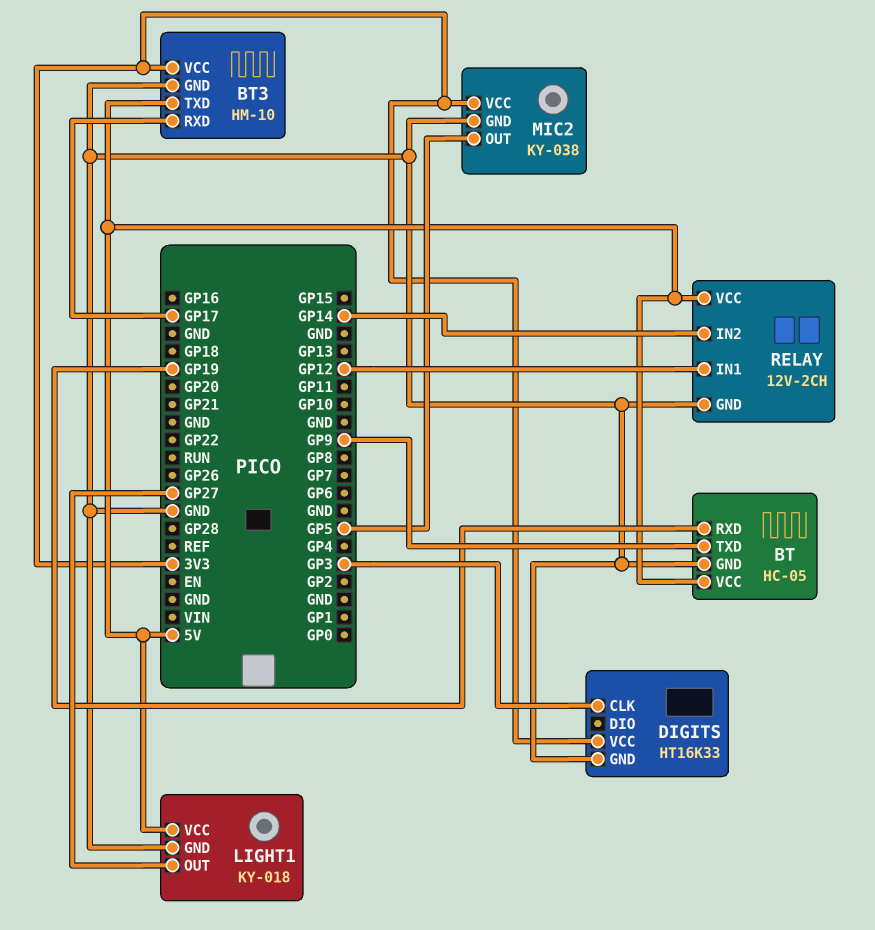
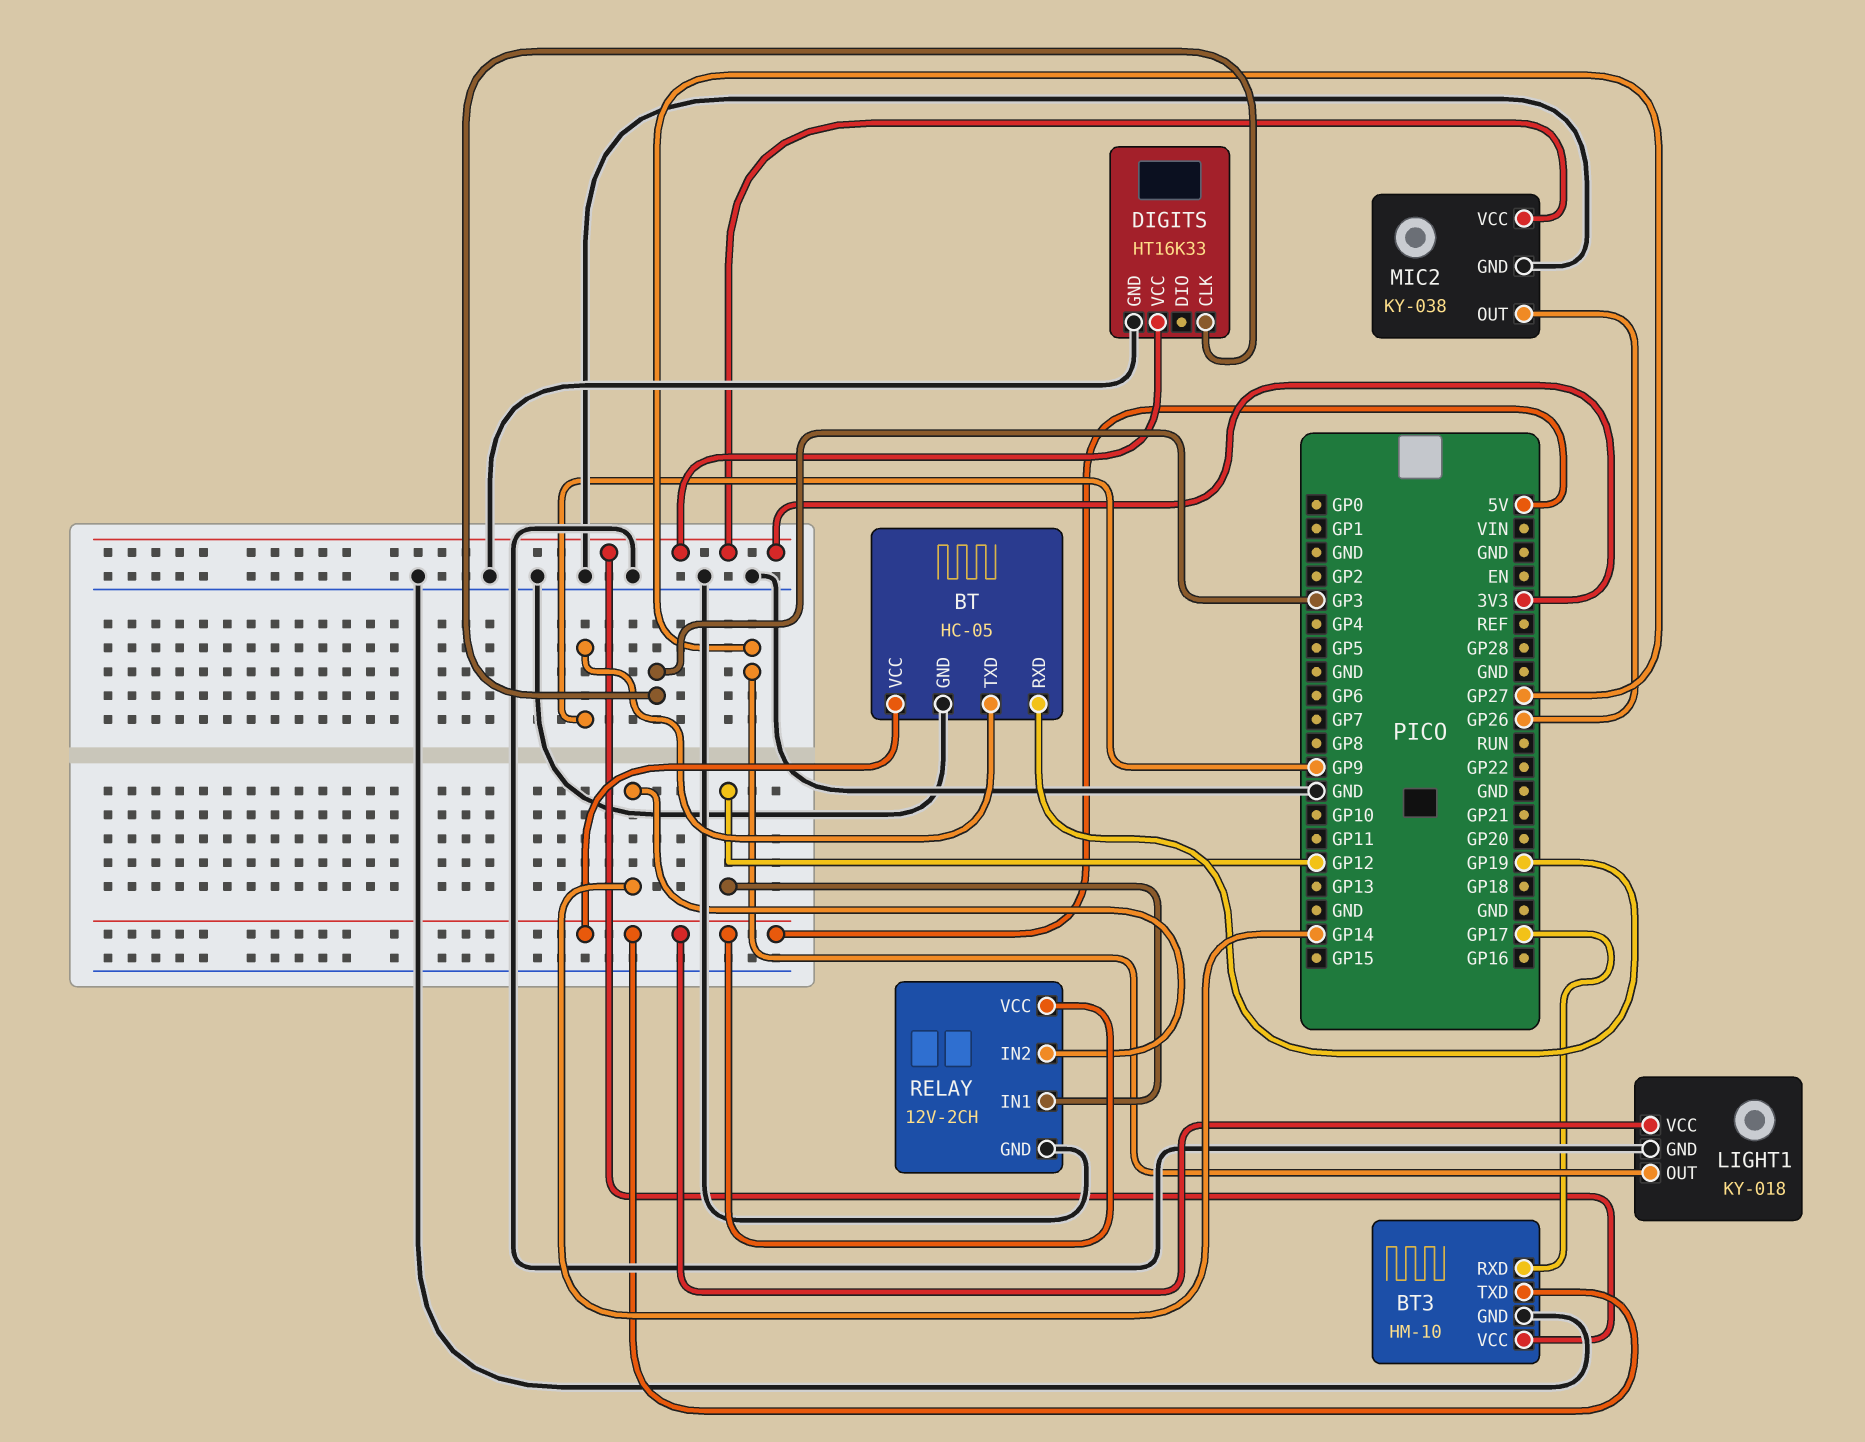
MIC2 pin OUT: GP5 -> GP26

